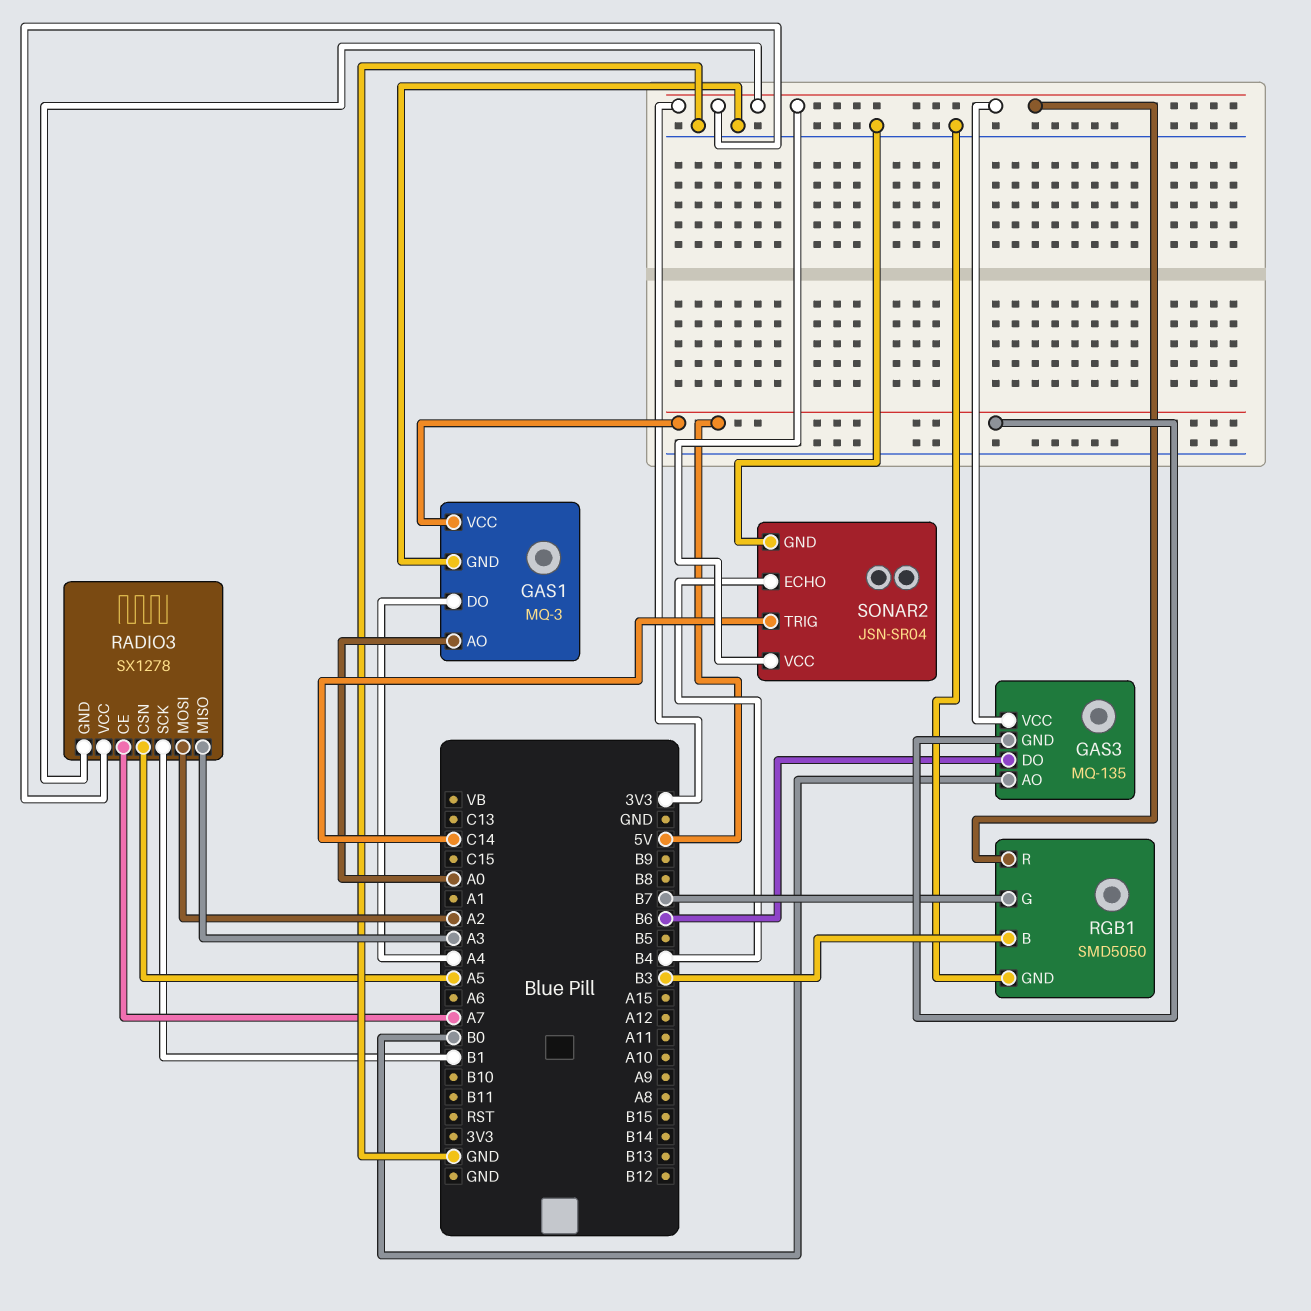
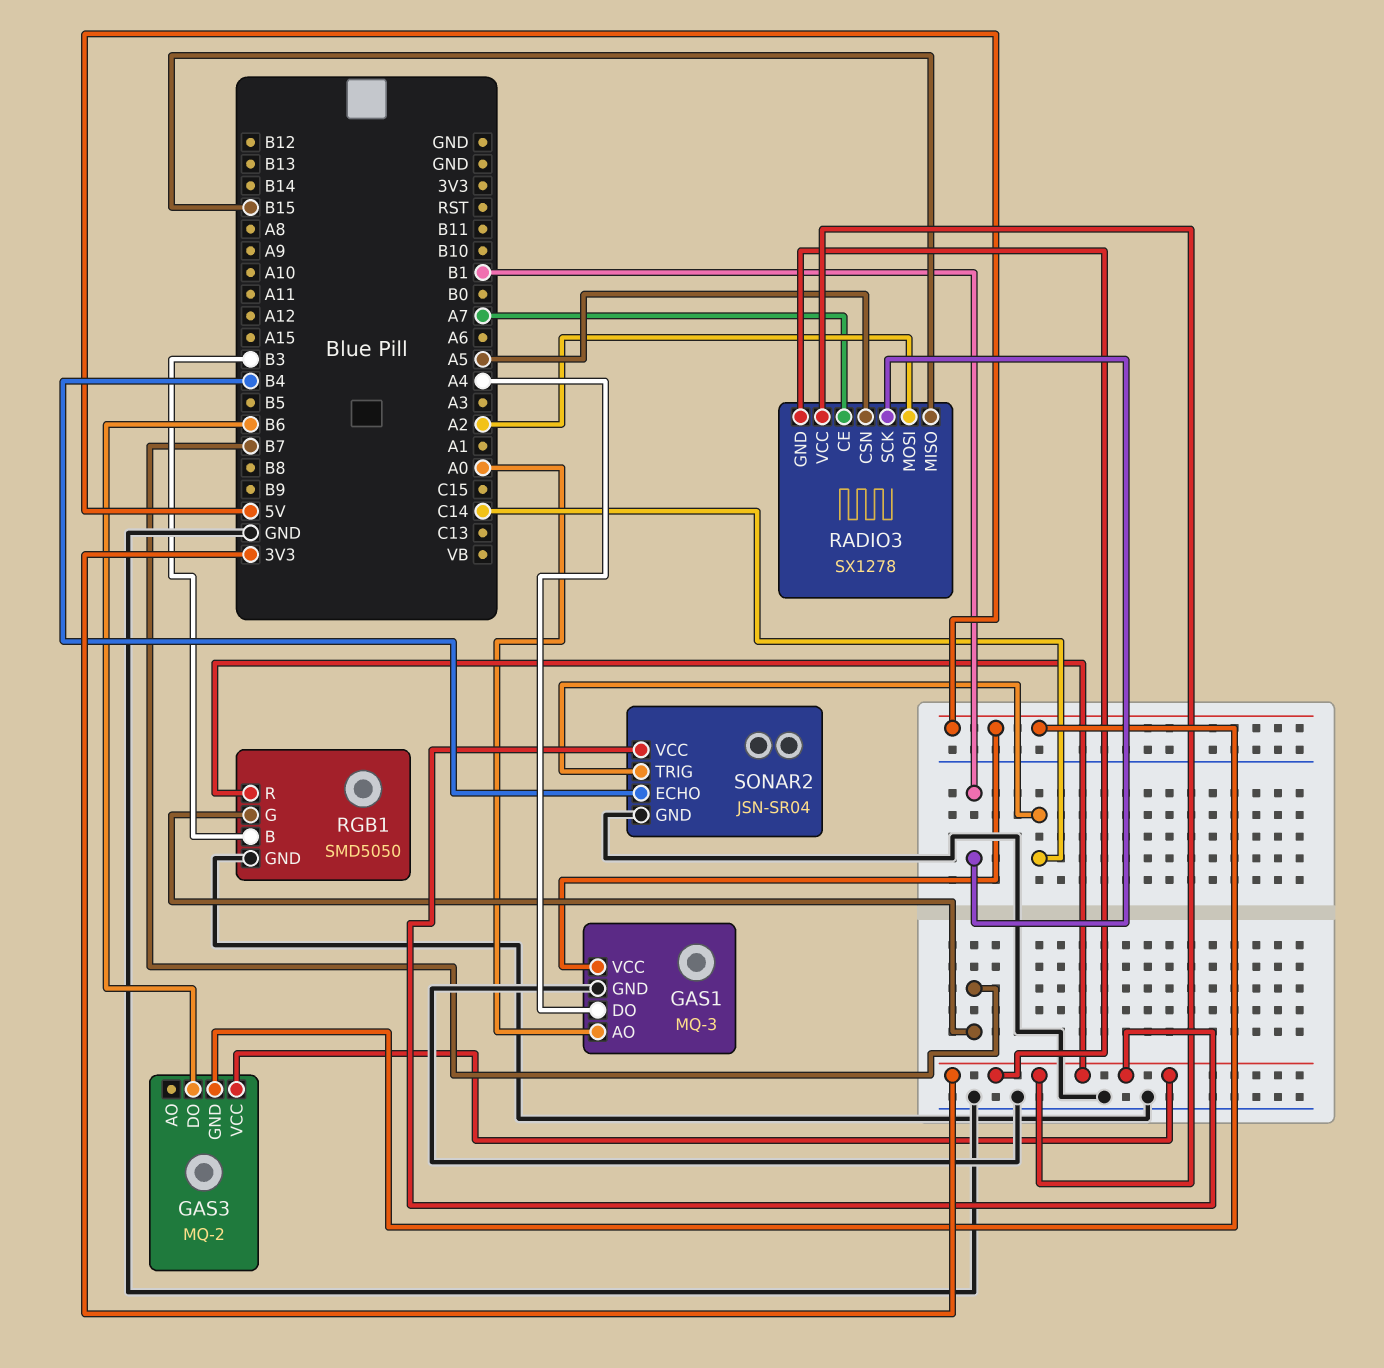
GAS3: MQ-135 -> MQ-2
GAS3 pin AO: B0 -> none
RADIO3 pin MISO: A3 -> B15

